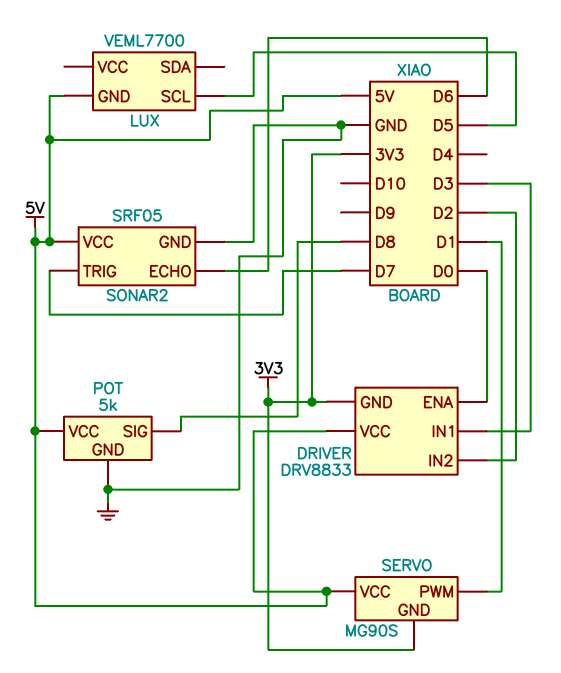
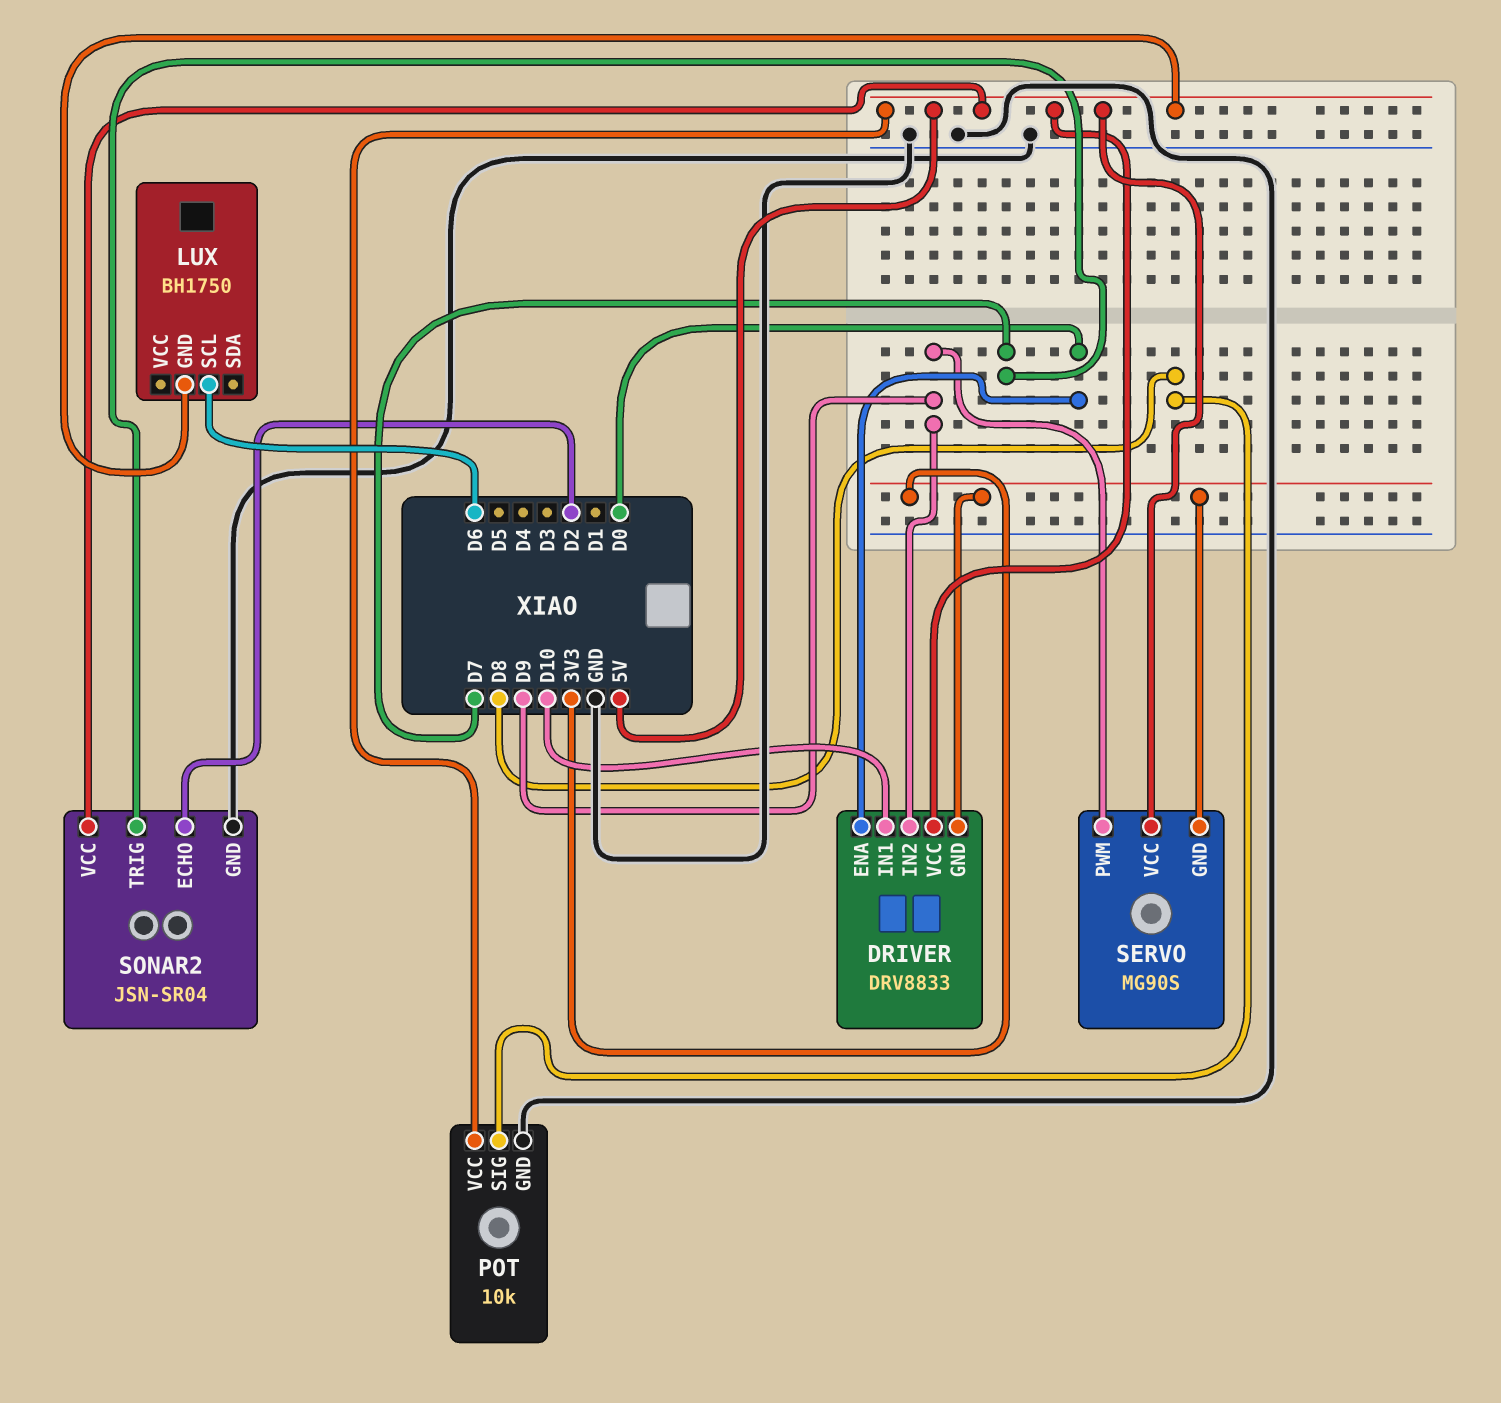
DRIVER pin IN1: D3 -> D10
DRIVER pin IN2: D2 -> D9
LUX: VEML7700 -> BH1750
LUX pin SCL: D5 -> D6
POT: 5k -> 10k
SERVO pin PWM: D1 -> D9
SONAR2: SRF05 -> JSN-SR04
SONAR2 pin ECHO: D6 -> D2

